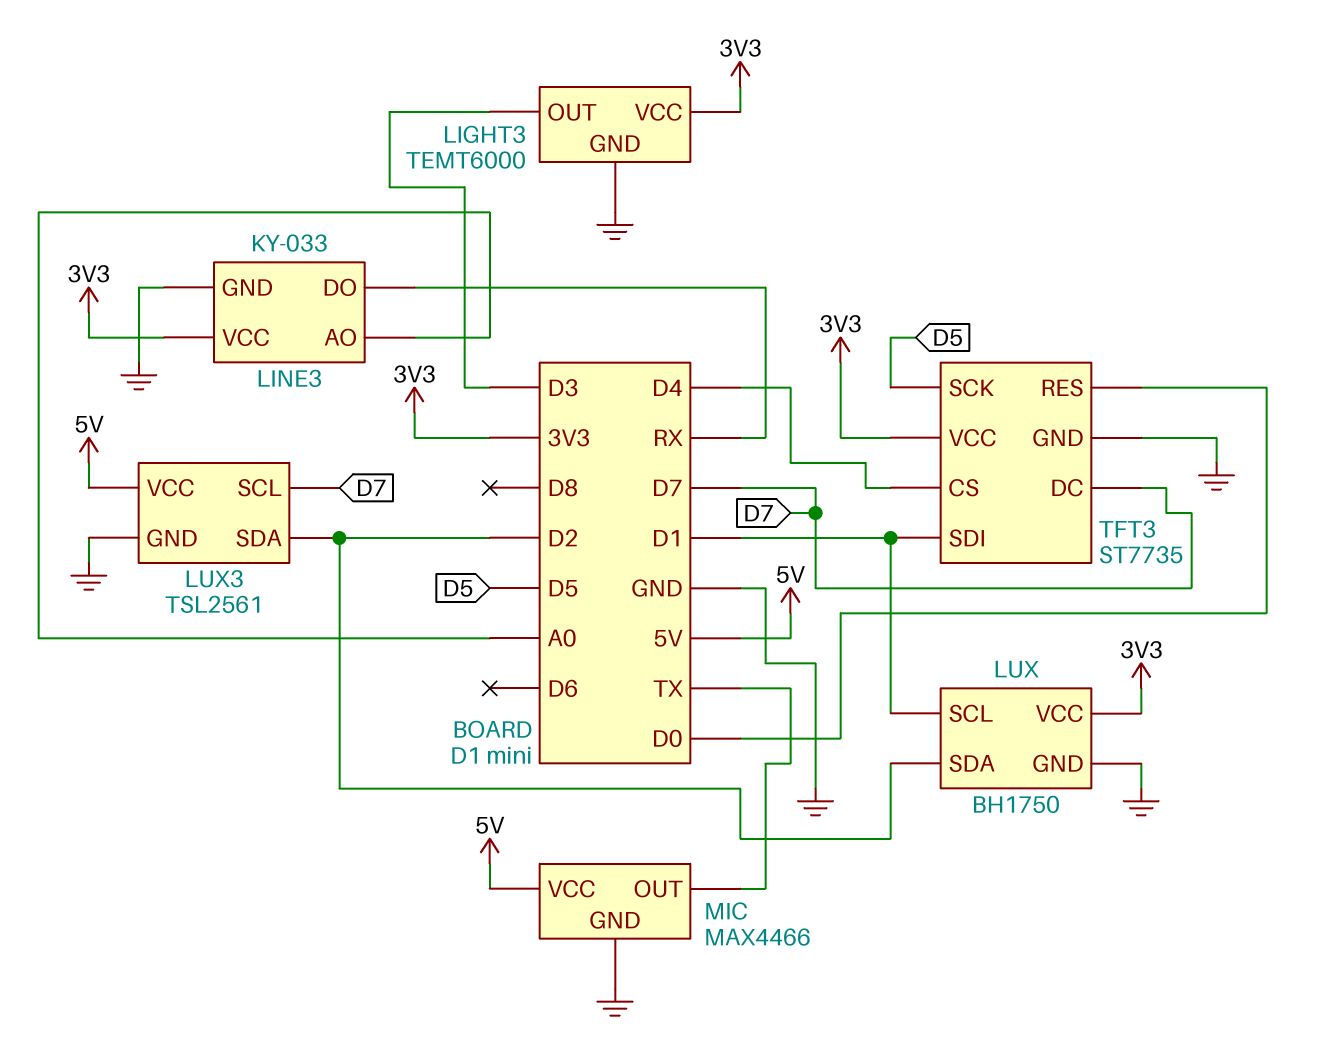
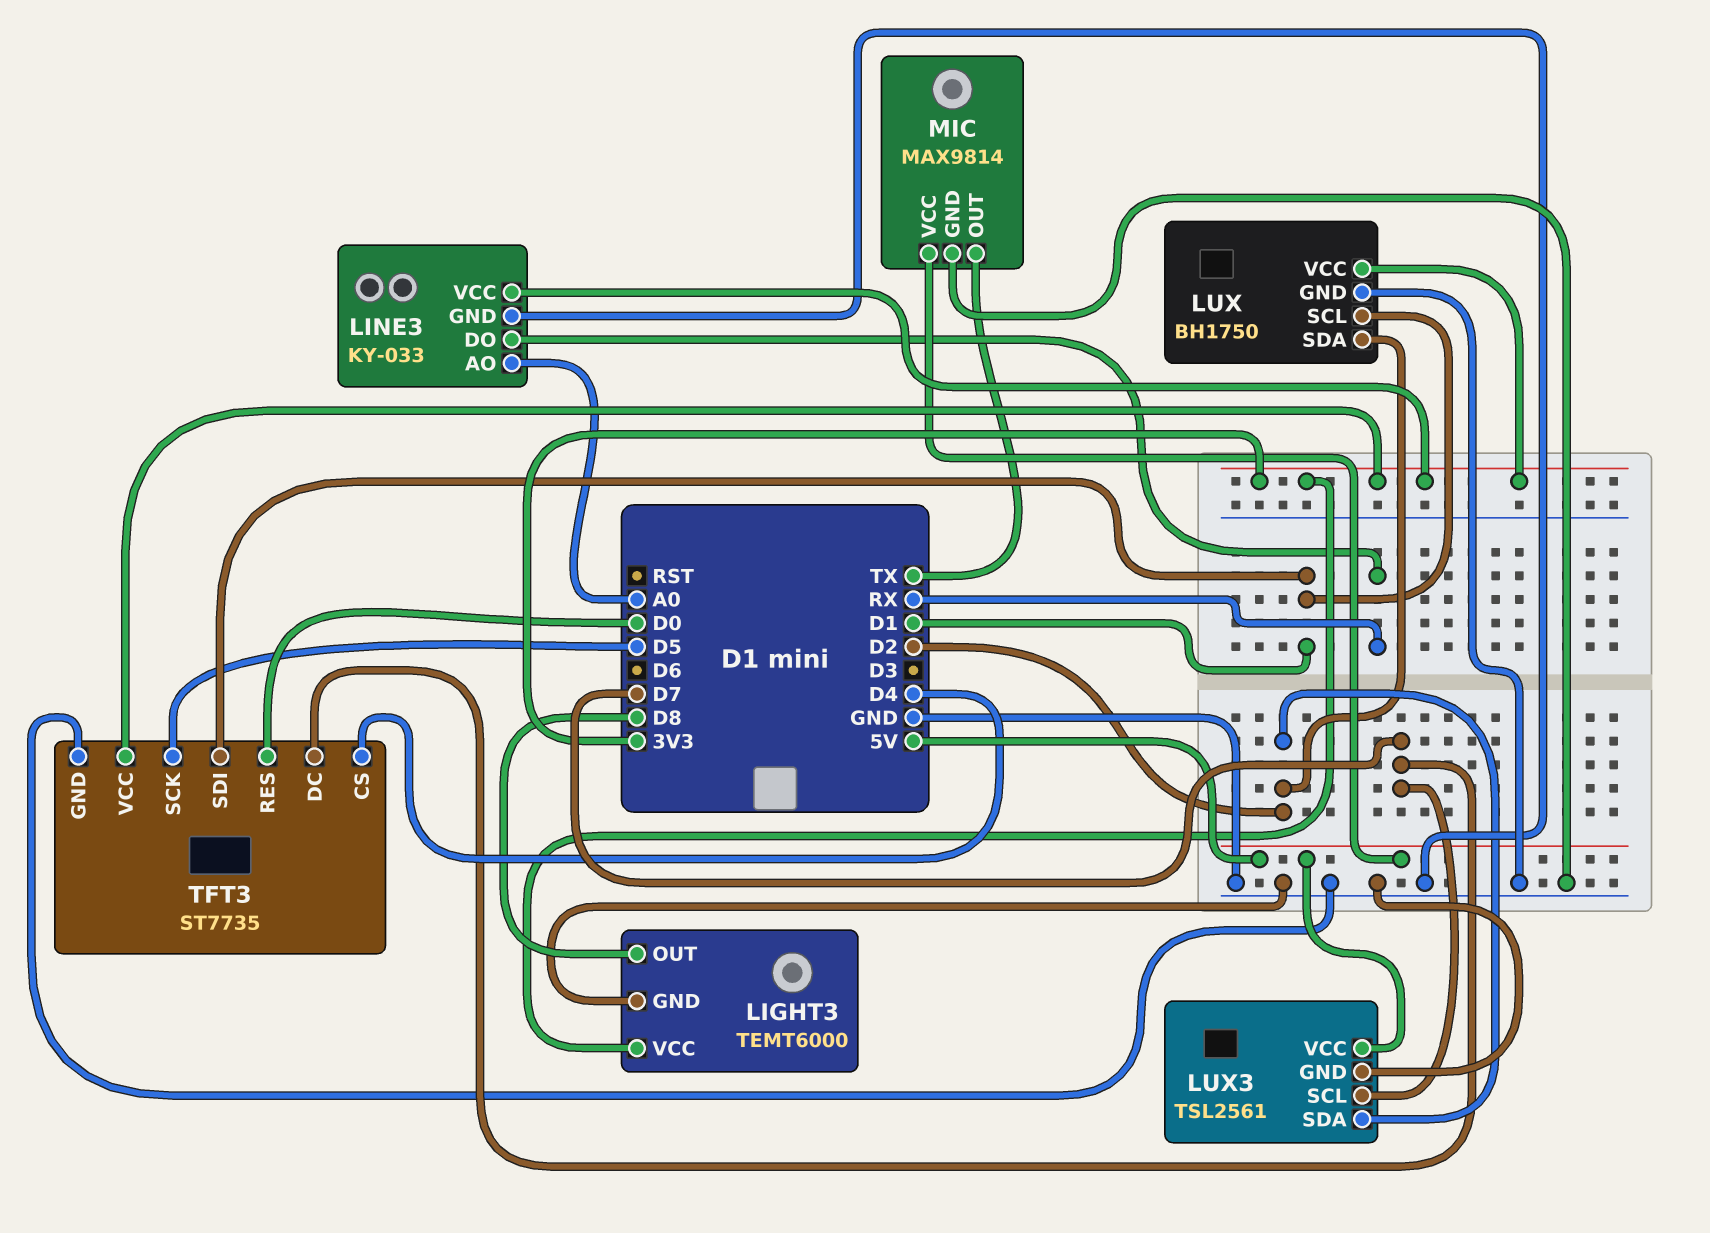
LIGHT3 pin OUT: D3 -> D8
MIC: MAX4466 -> MAX9814

